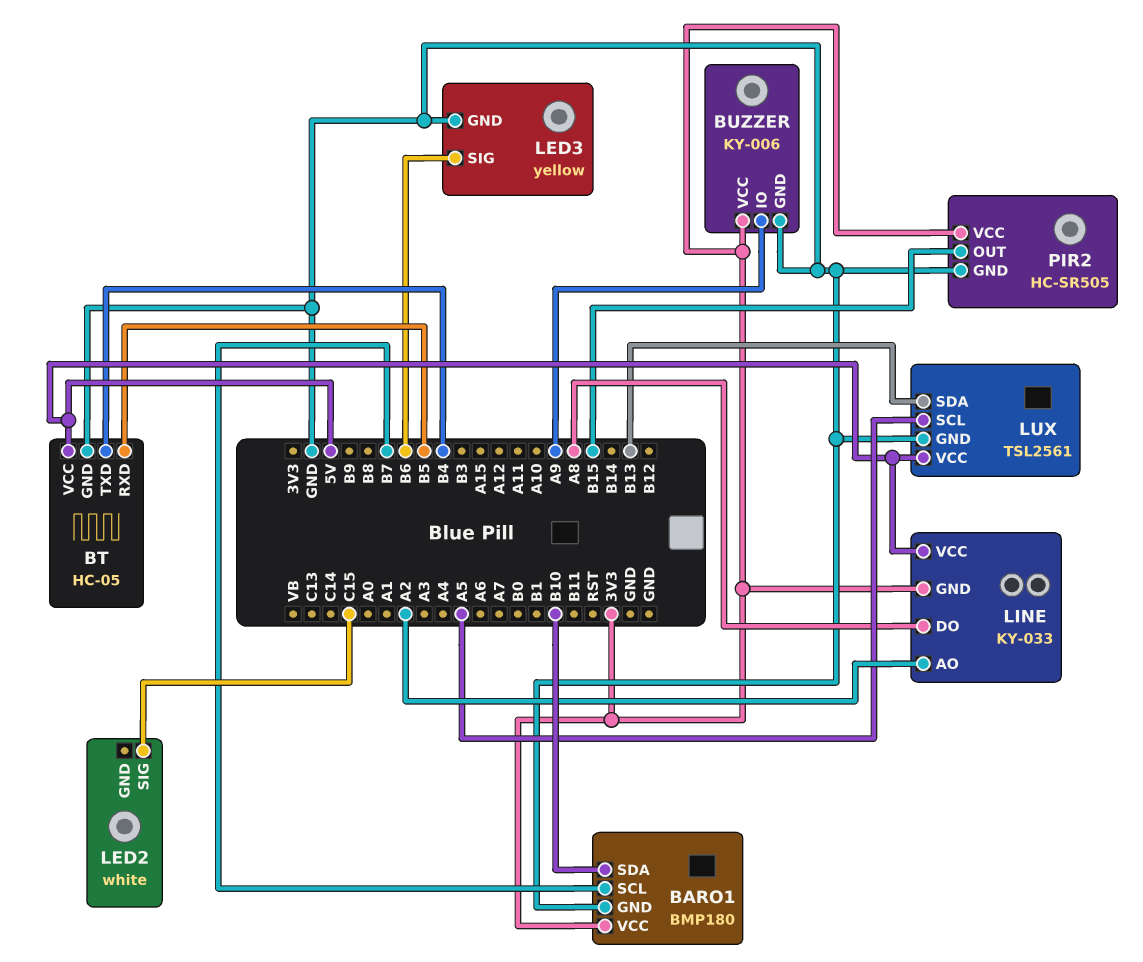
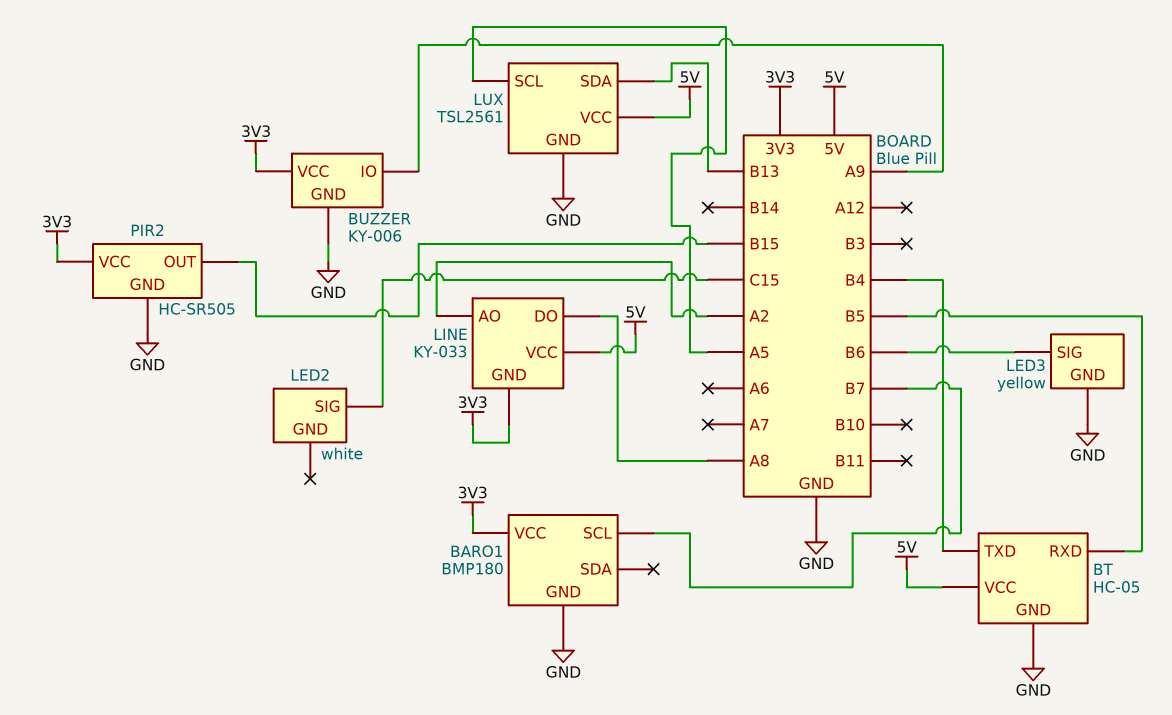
BARO1 pin SDA: B10 -> none

